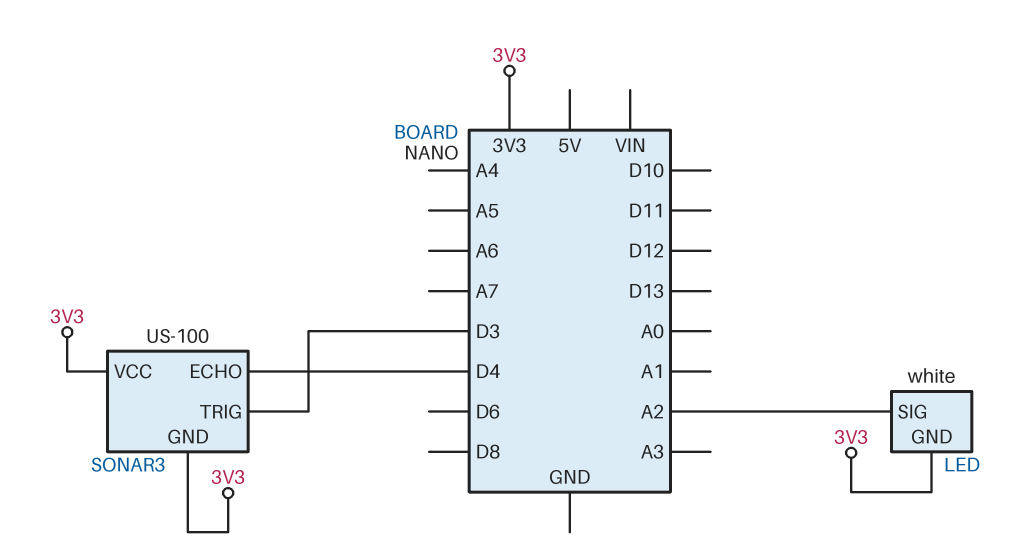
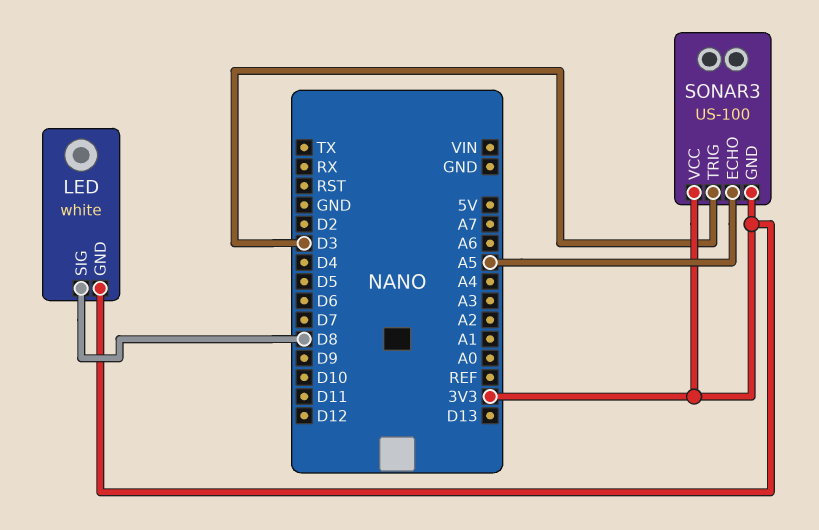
LED pin SIG: A2 -> D8
SONAR3 pin ECHO: D4 -> A5

